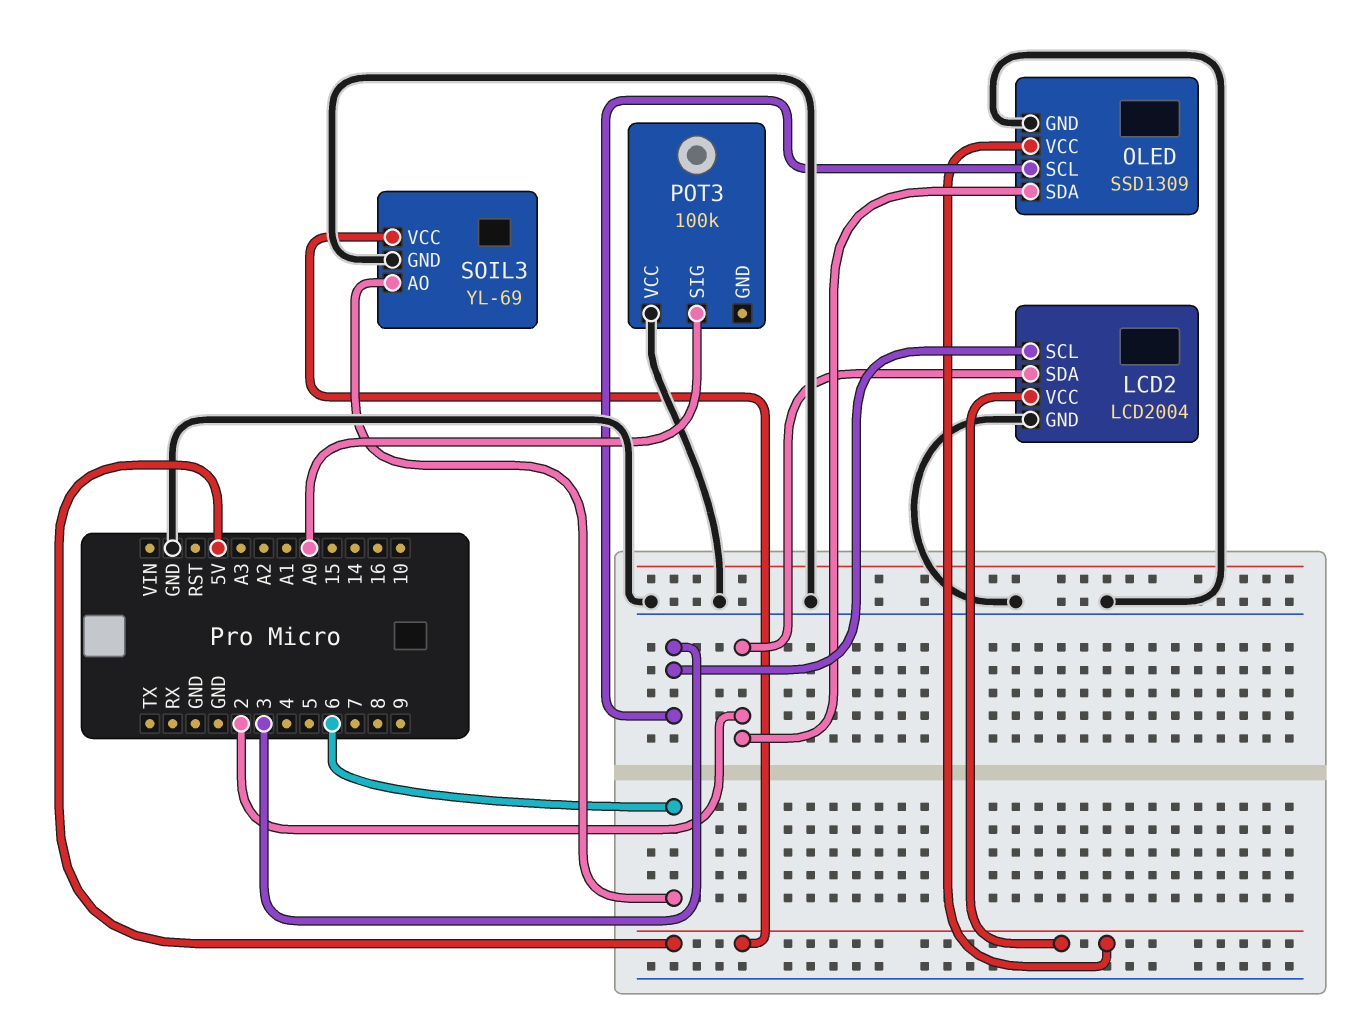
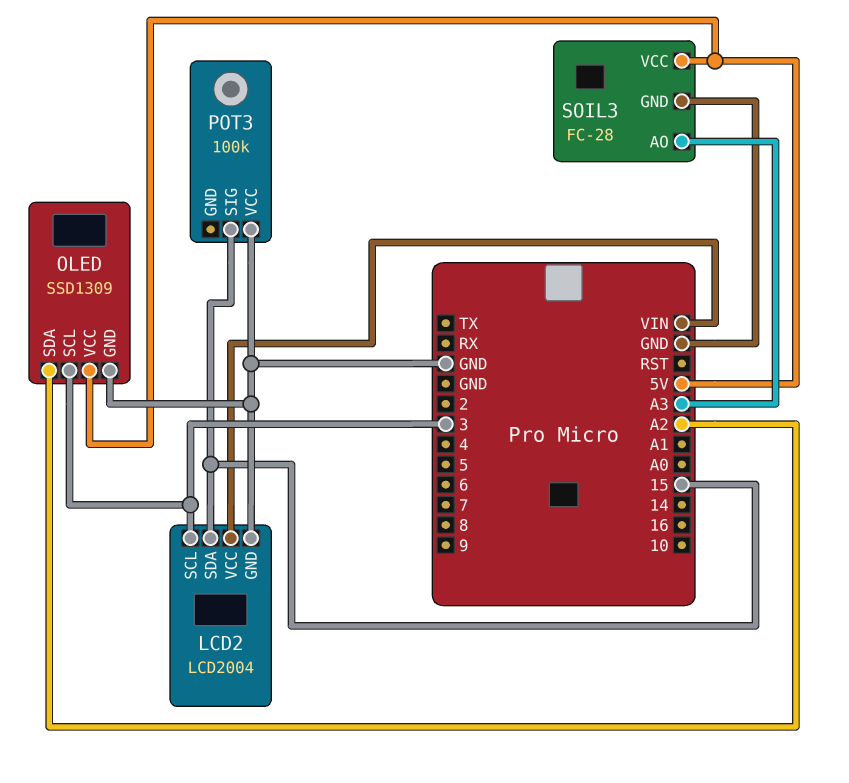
LCD2 pin SDA: 2 -> 15
LCD2 pin VCC: 5V -> VIN
OLED pin SDA: 2 -> A2
POT3 pin SIG: A0 -> 15
SOIL3: YL-69 -> FC-28
SOIL3 pin AO: 6 -> A3

